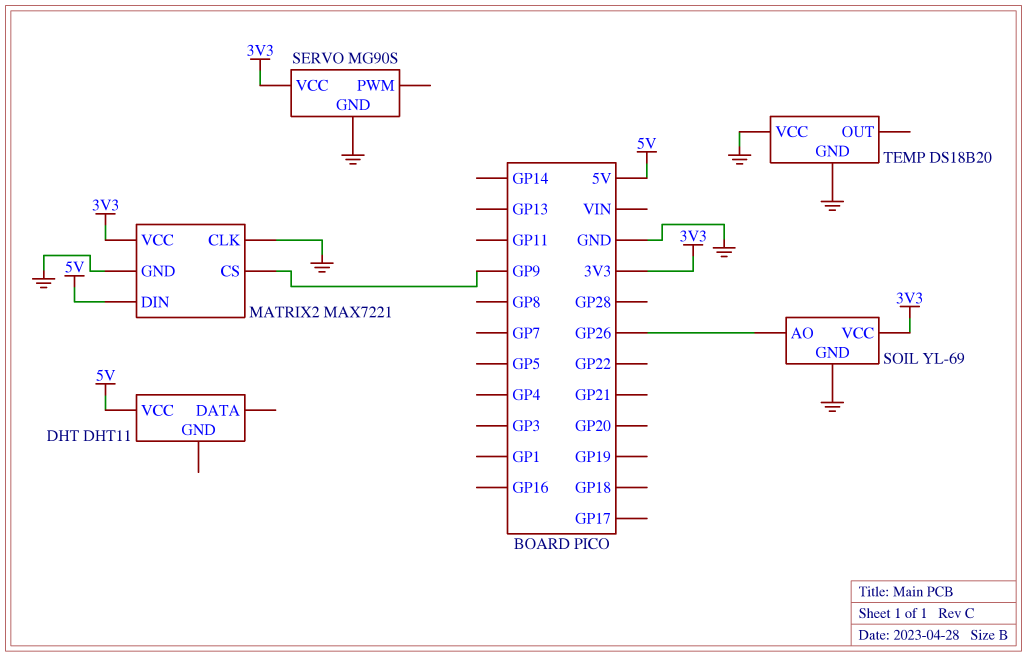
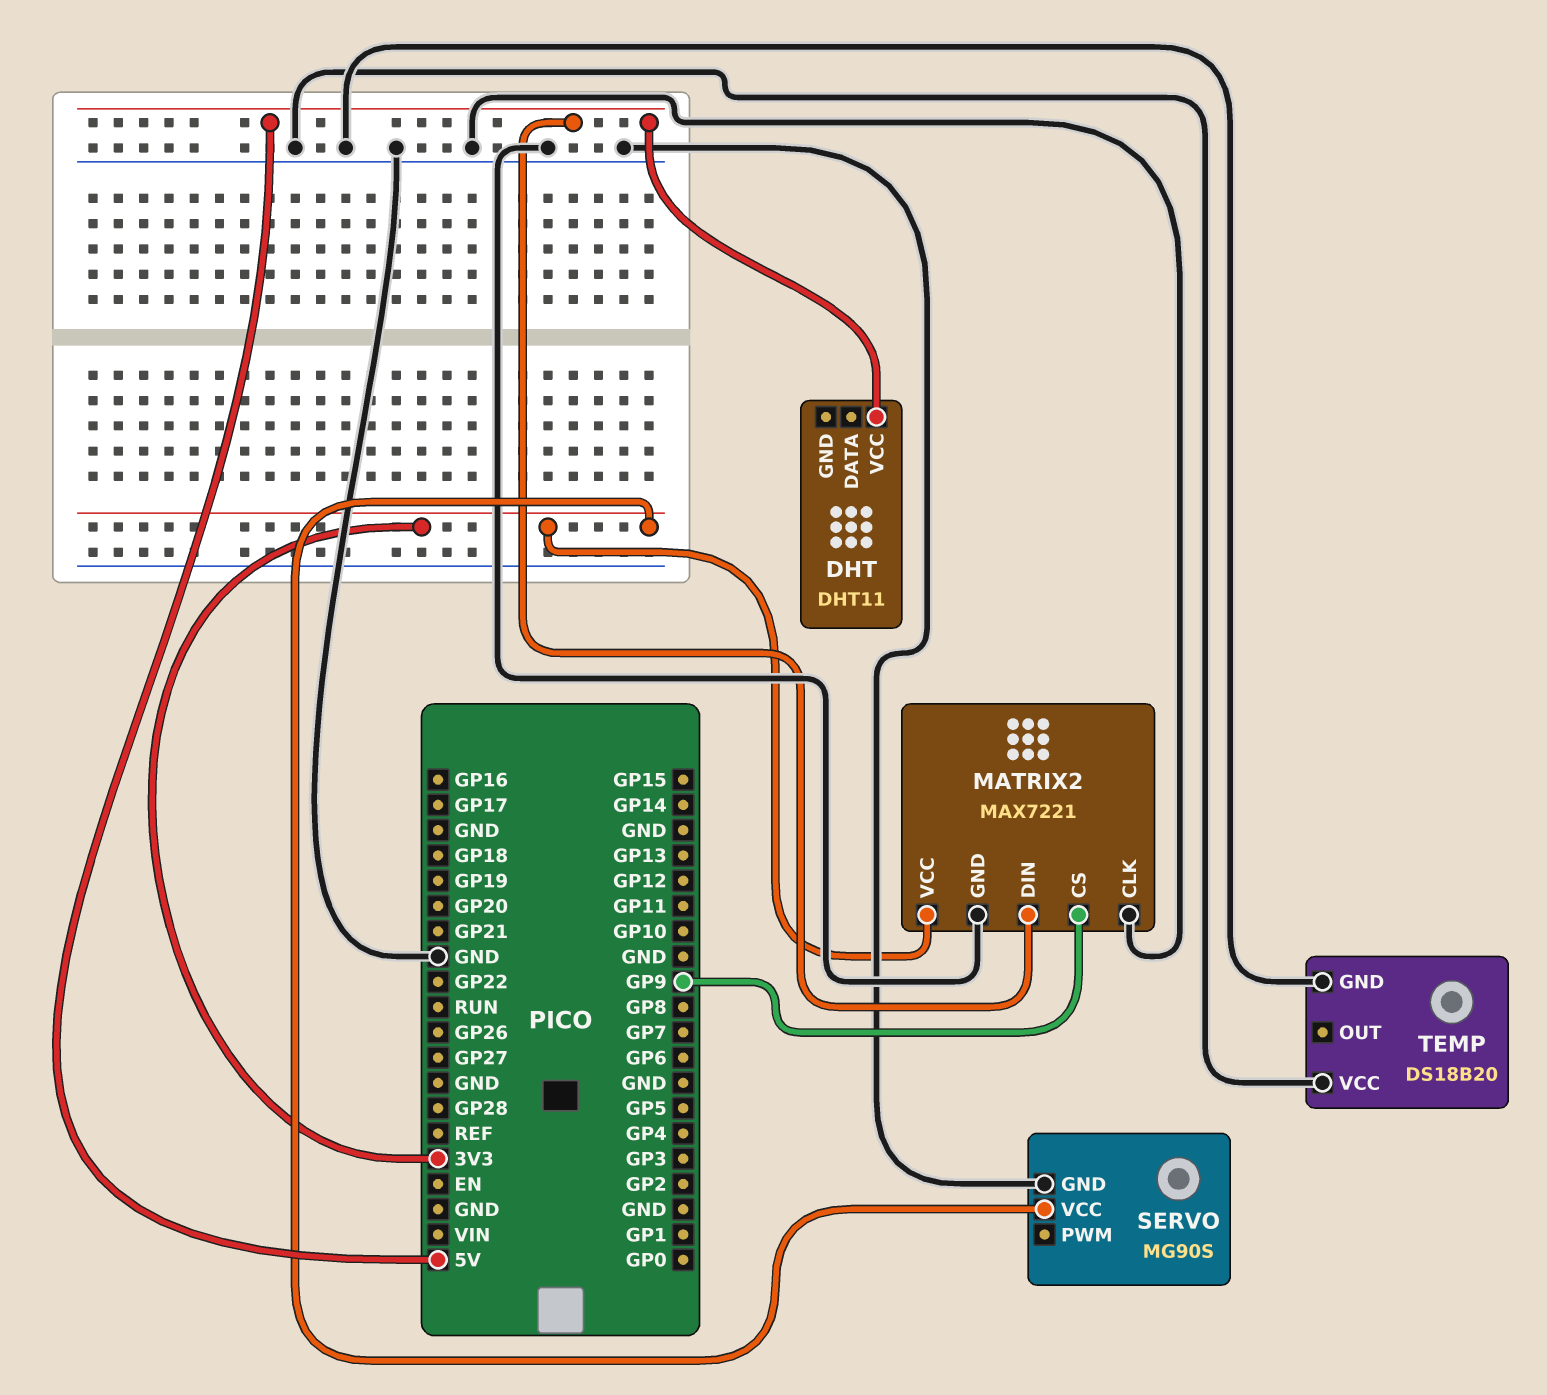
SOIL: YL-69 -> none
SOIL pin AO: GP26 -> none
SOIL pin GND: GND -> none
SOIL pin VCC: 3V3 -> none

